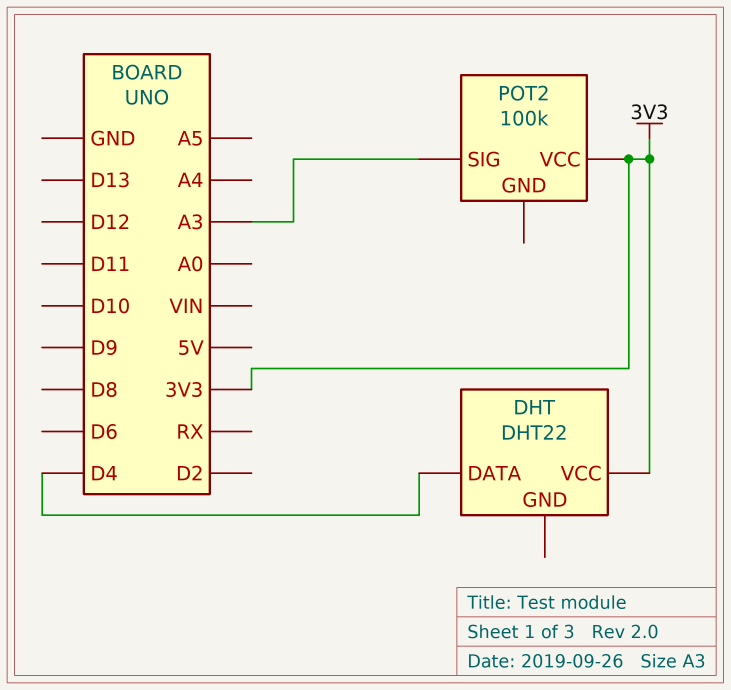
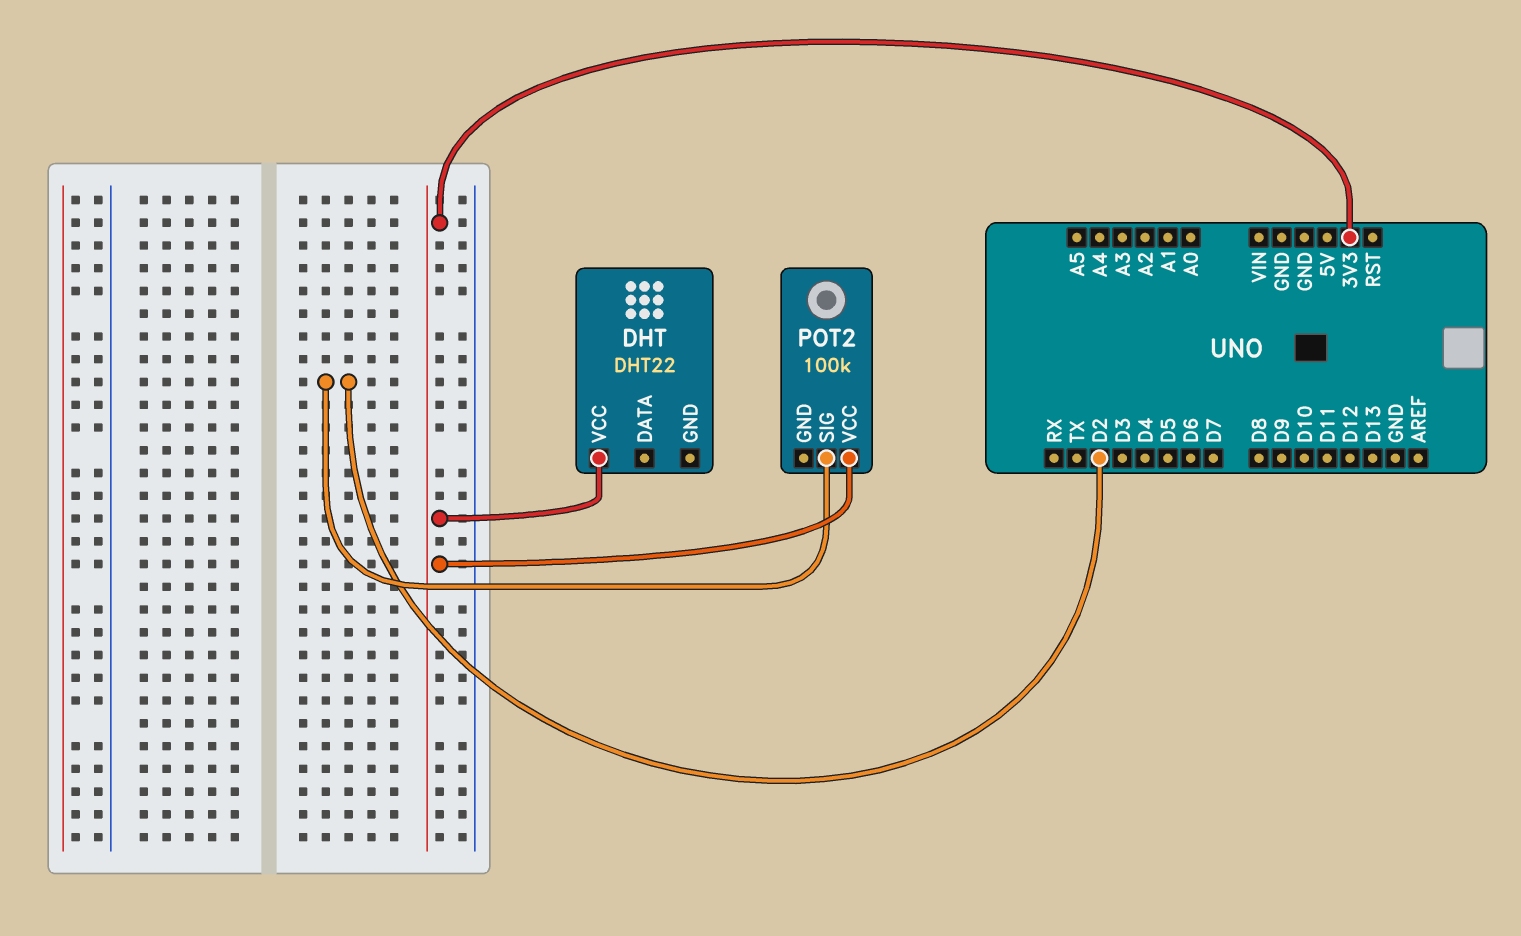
DHT pin DATA: D4 -> none
POT2 pin SIG: A3 -> D2

